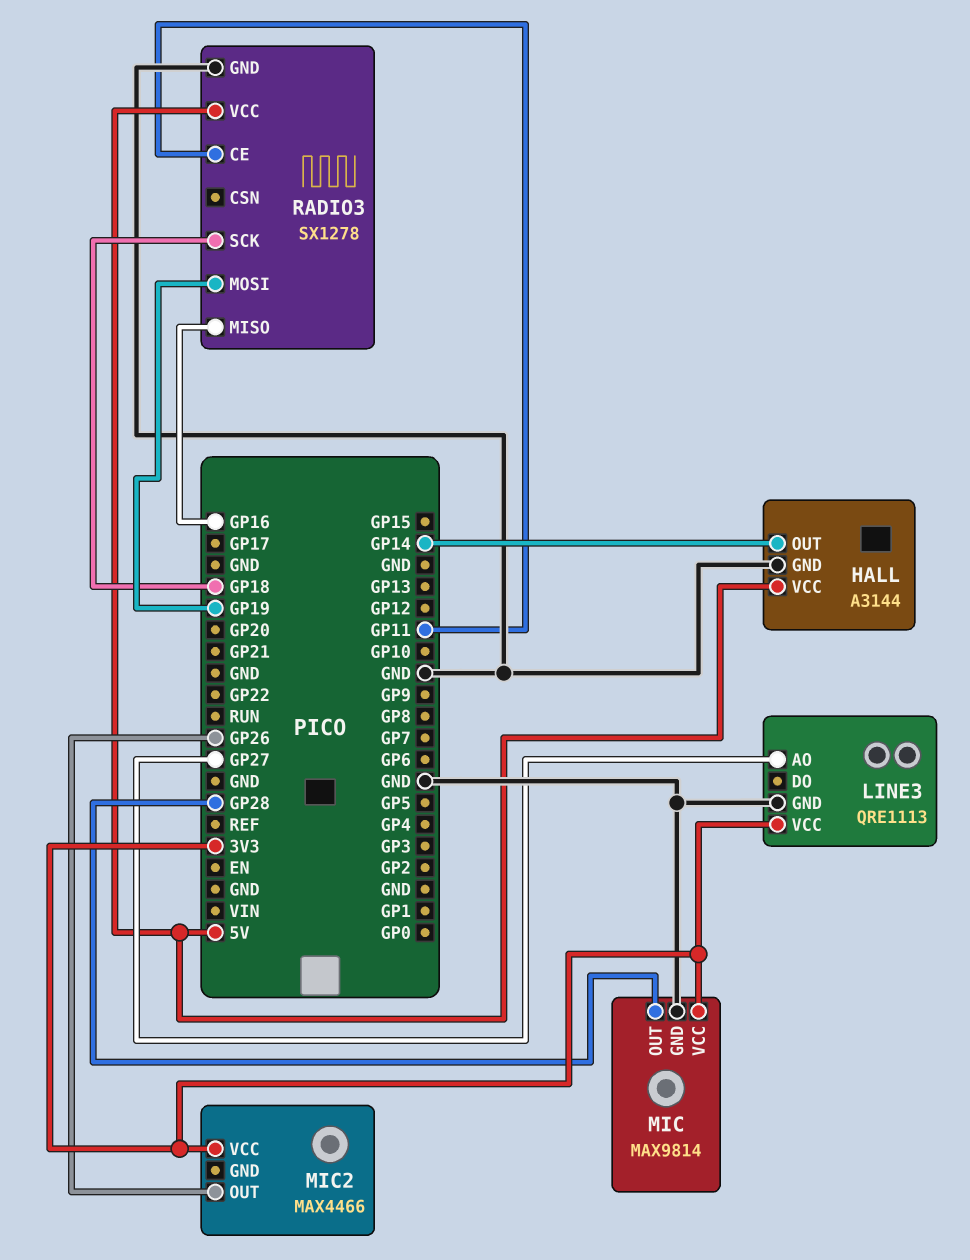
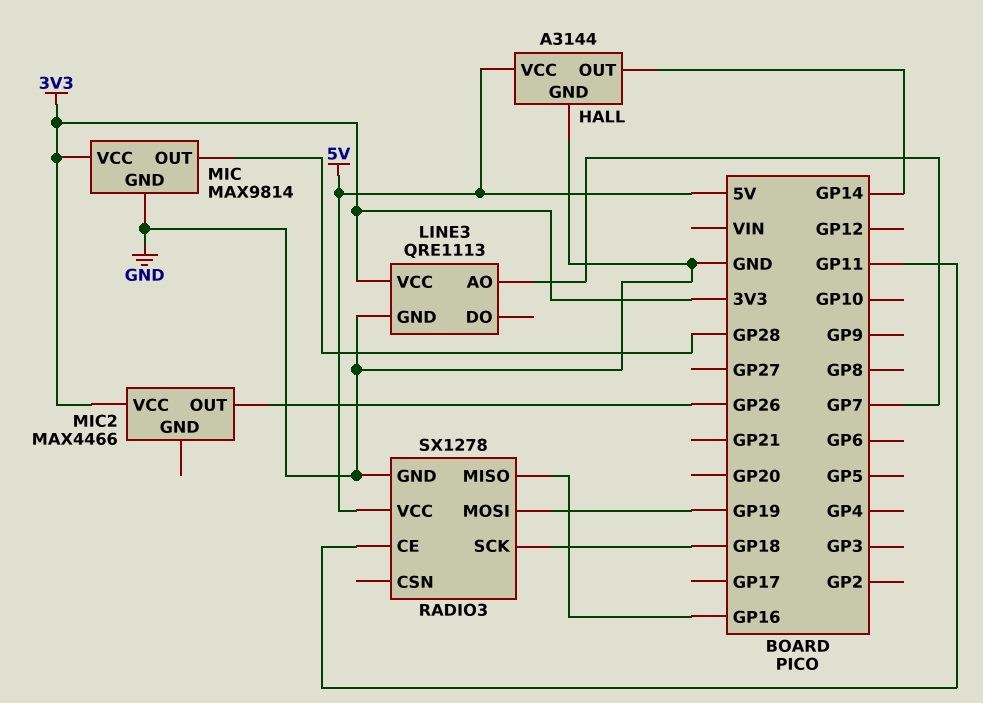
LINE3 pin AO: GP27 -> GP7

